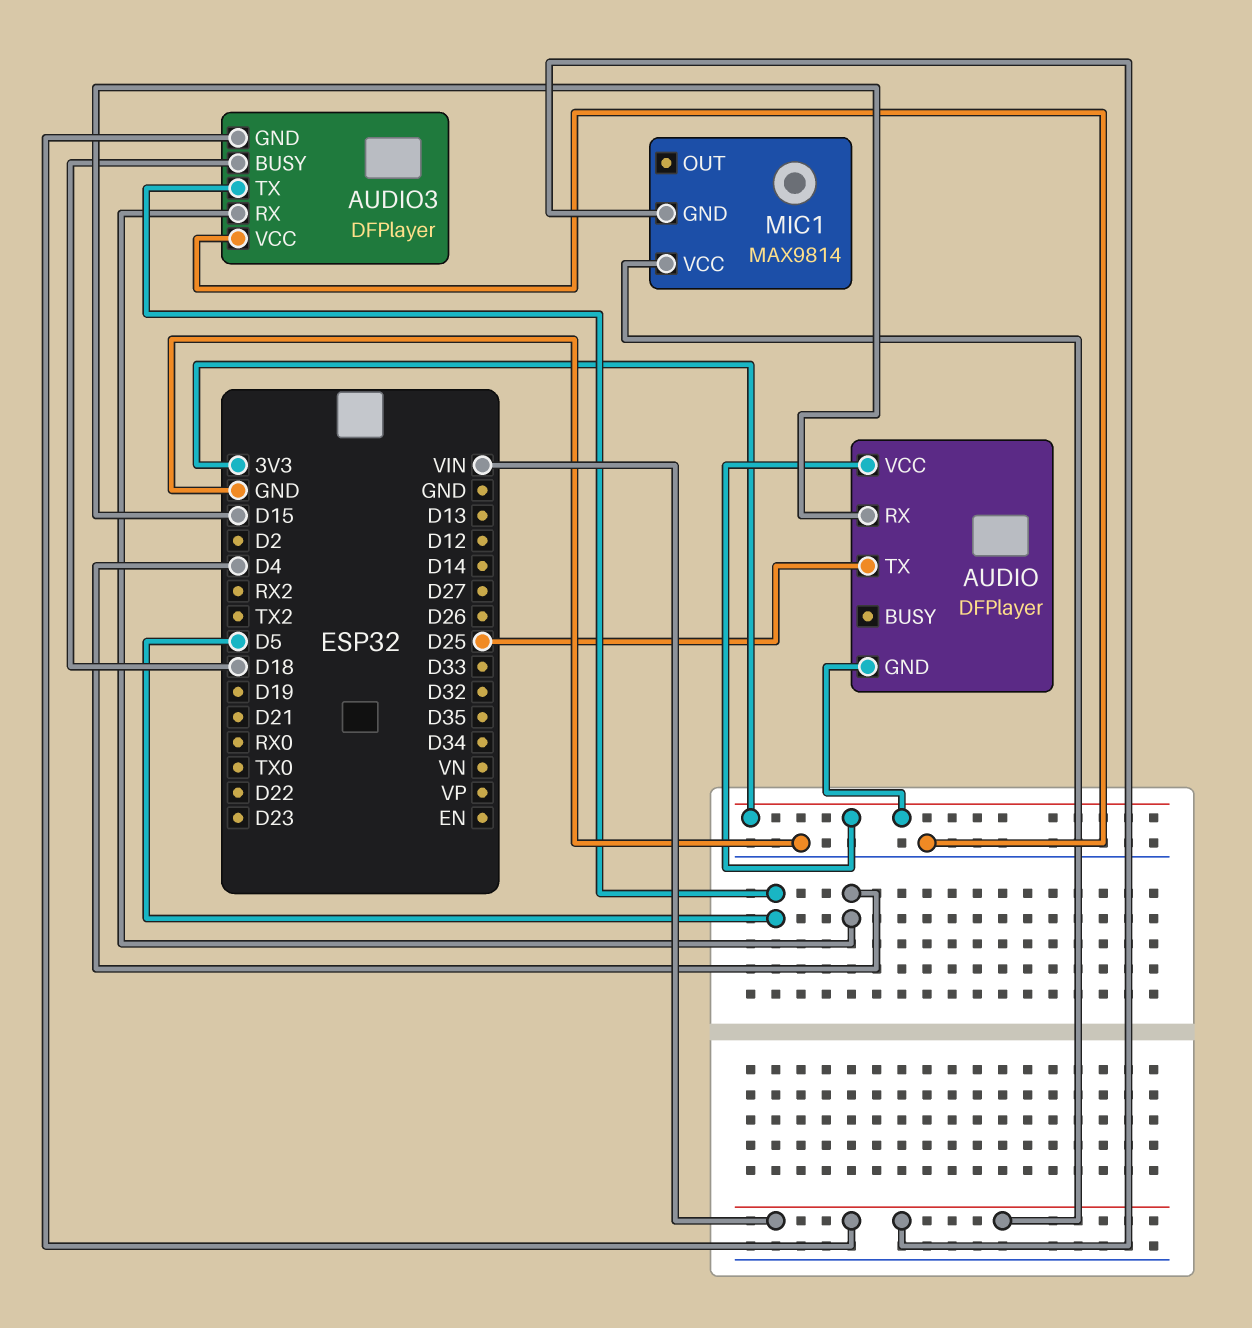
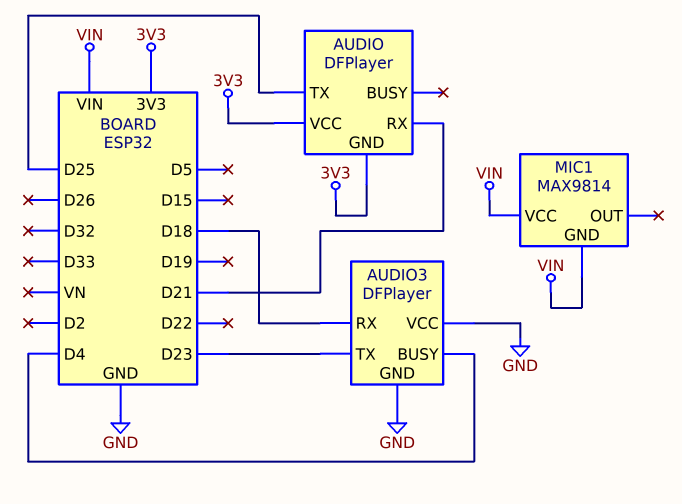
AUDIO pin RX: D15 -> D21
AUDIO3 pin BUSY: D18 -> D4
AUDIO3 pin GND: VIN -> GND
AUDIO3 pin RX: D4 -> D18
AUDIO3 pin TX: D5 -> D23

